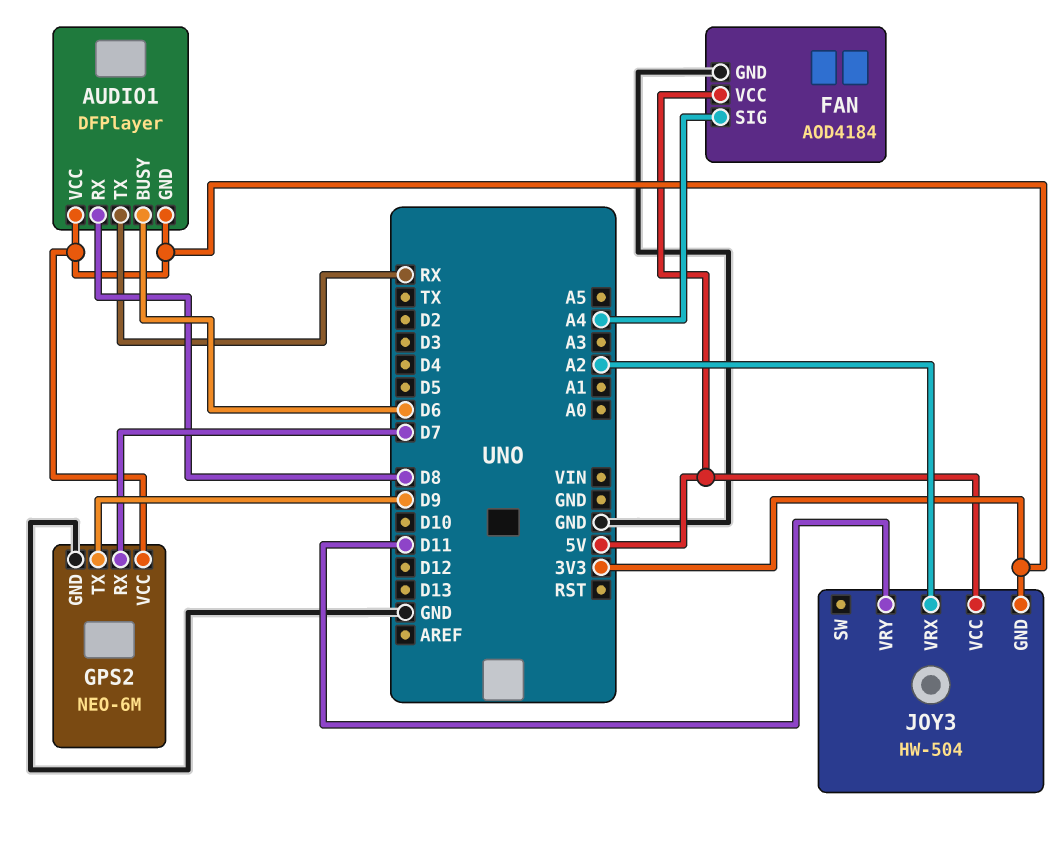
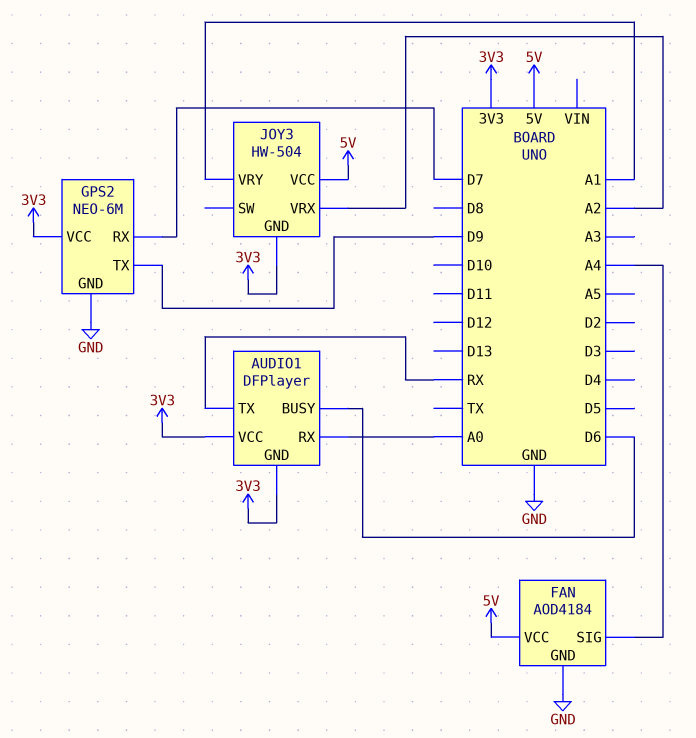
AUDIO1 pin RX: D8 -> A0
JOY3 pin VRY: D11 -> A1

